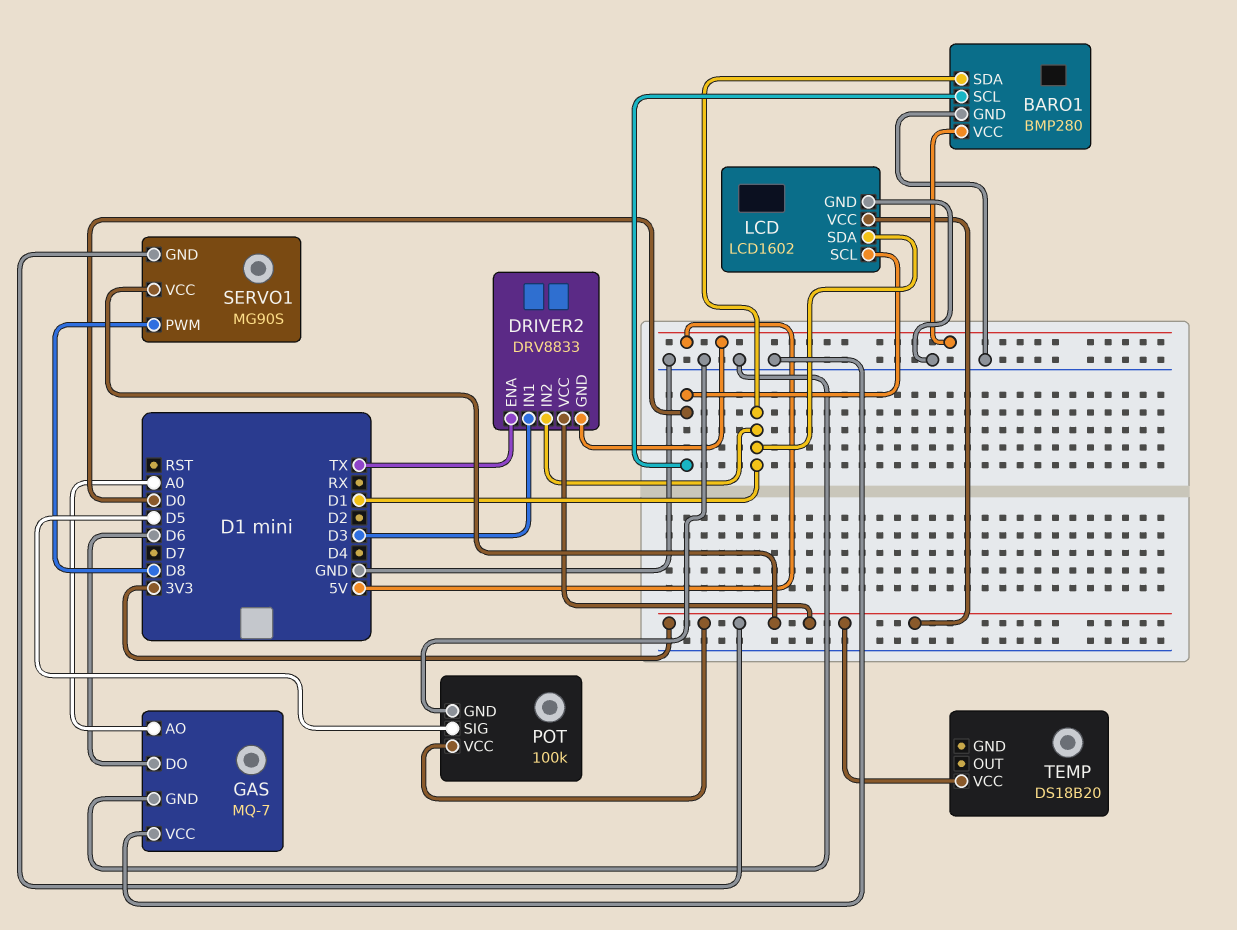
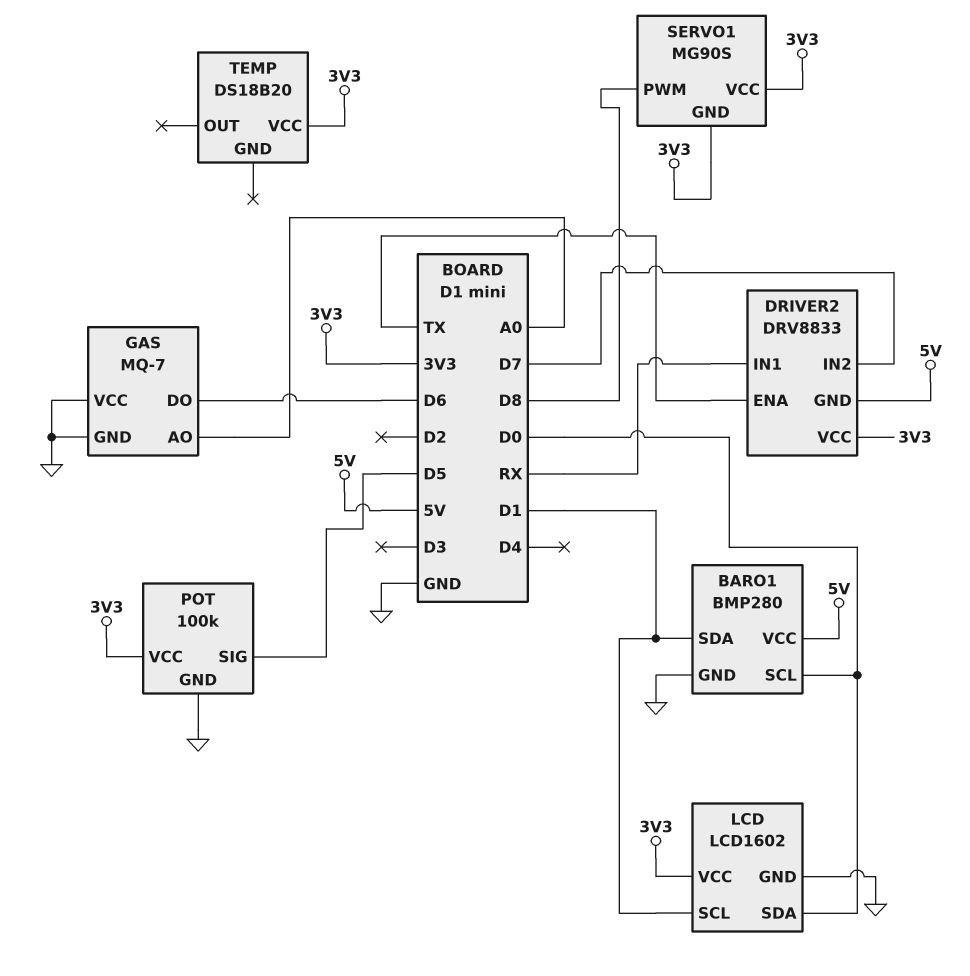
DRIVER2 pin IN1: D3 -> RX
DRIVER2 pin IN2: D1 -> D7
LCD pin SCL: D0 -> D1
LCD pin SDA: D1 -> D0

